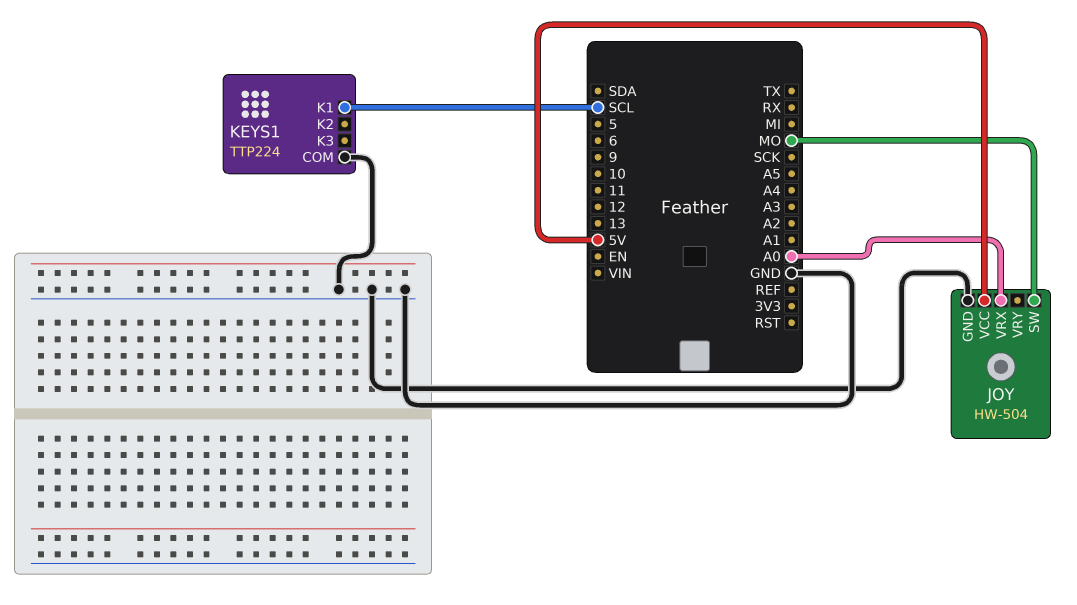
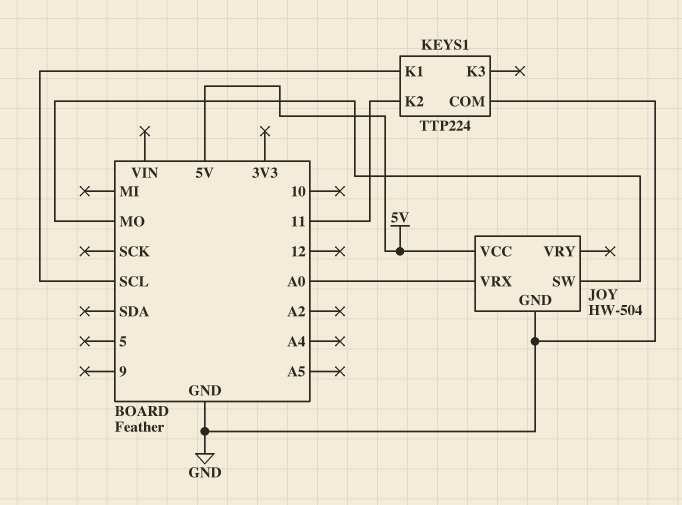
KEYS1 pin K2: none -> 11

